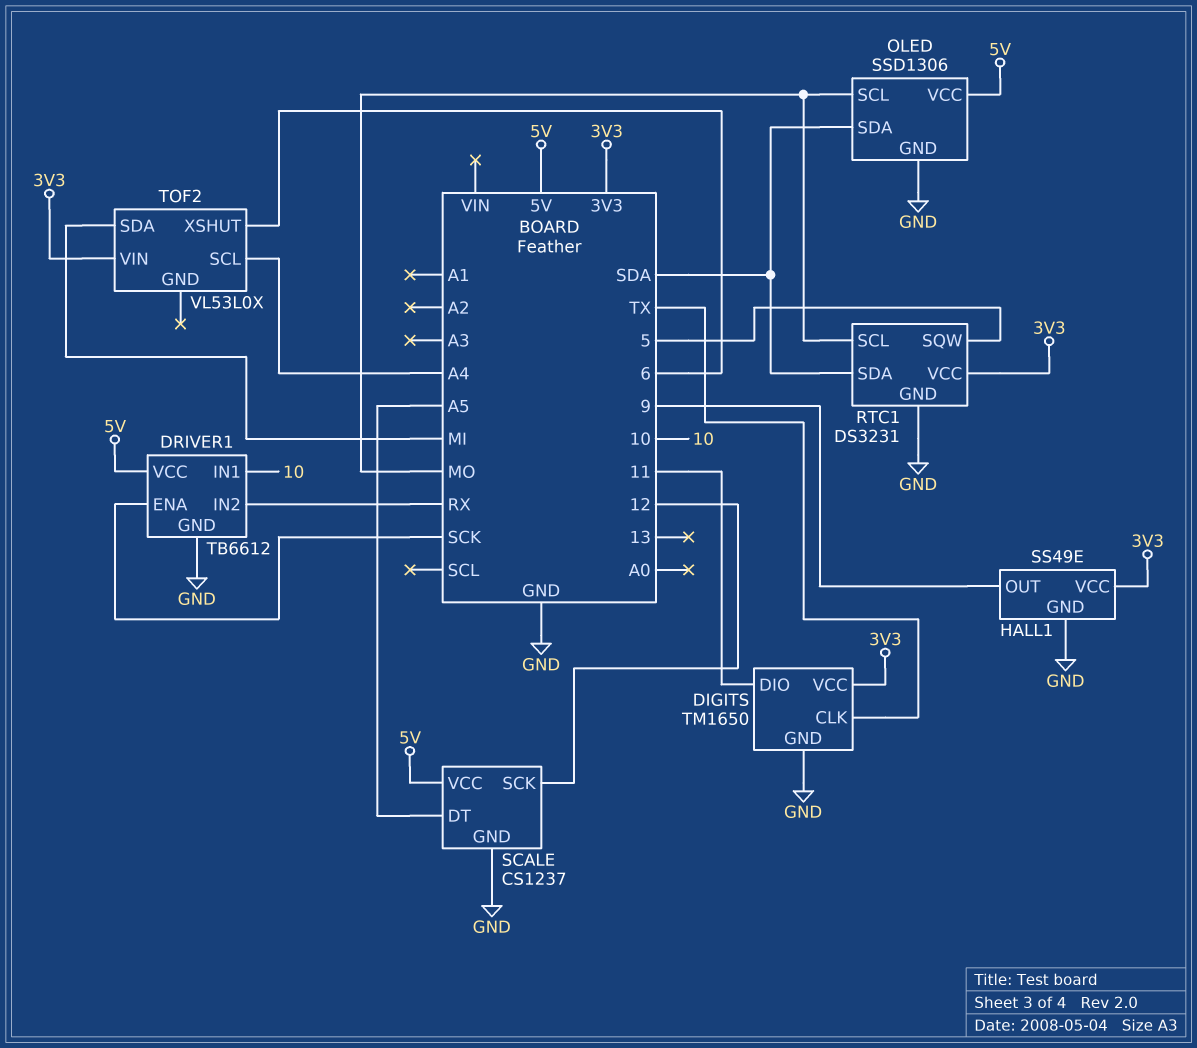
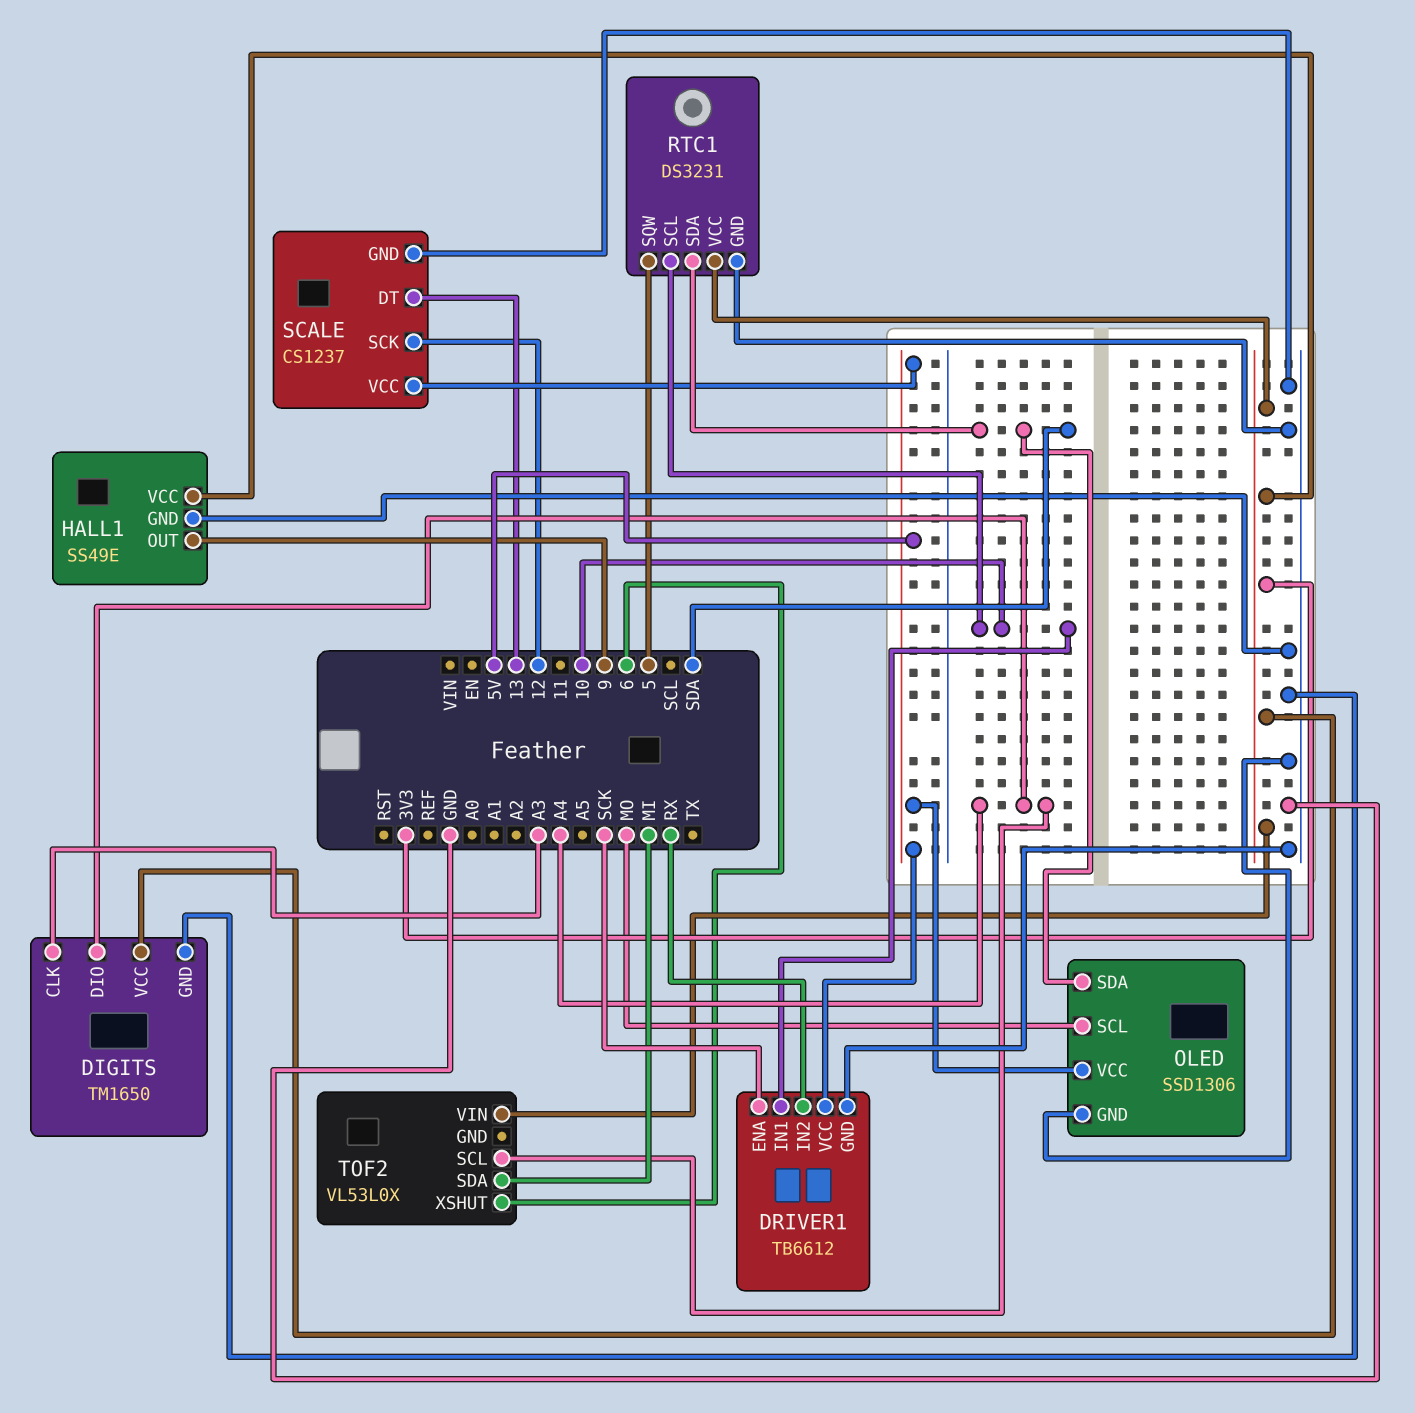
DIGITS pin CLK: TX -> A3
DIGITS pin DIO: 11 -> A4
RTC1 pin SCL: MO -> 10
SCALE pin DT: A5 -> 13

